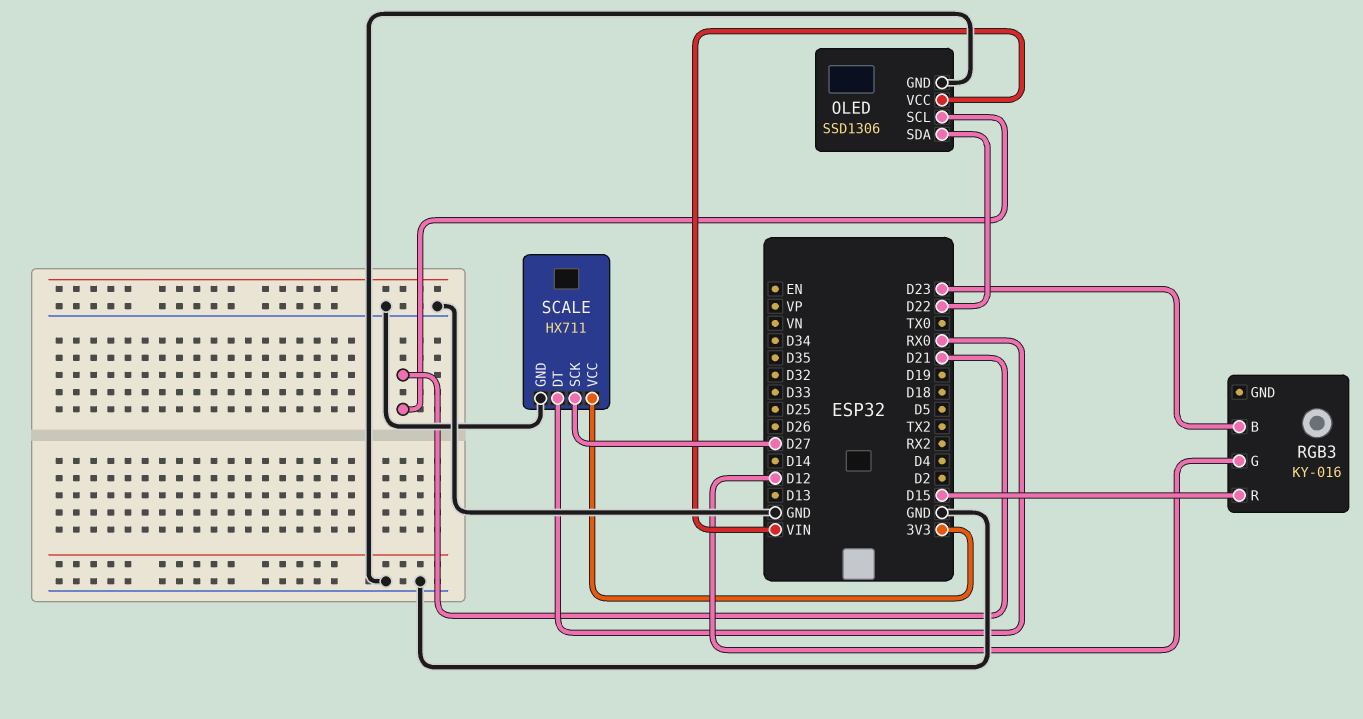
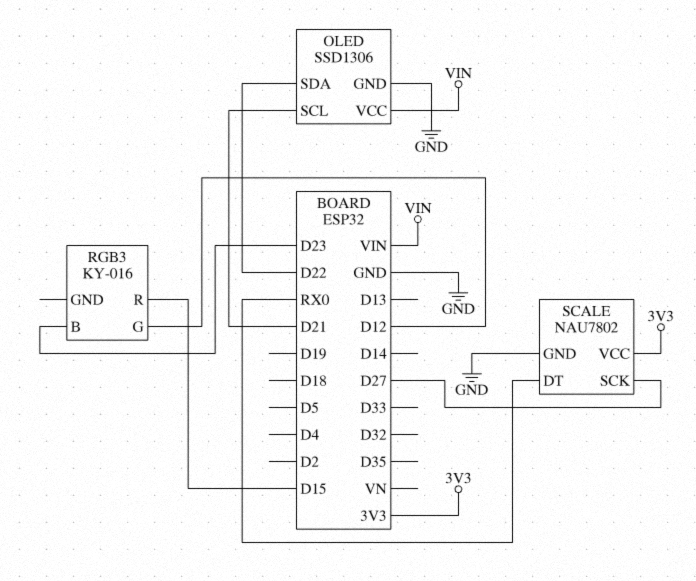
SCALE: HX711 -> NAU7802

